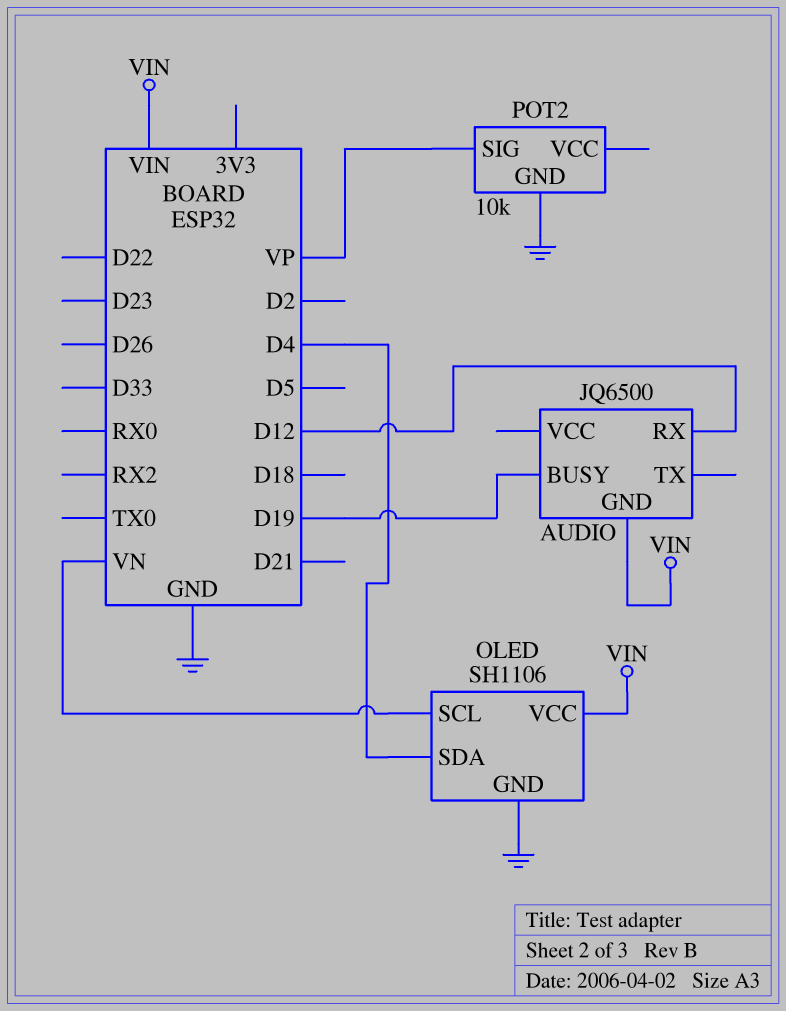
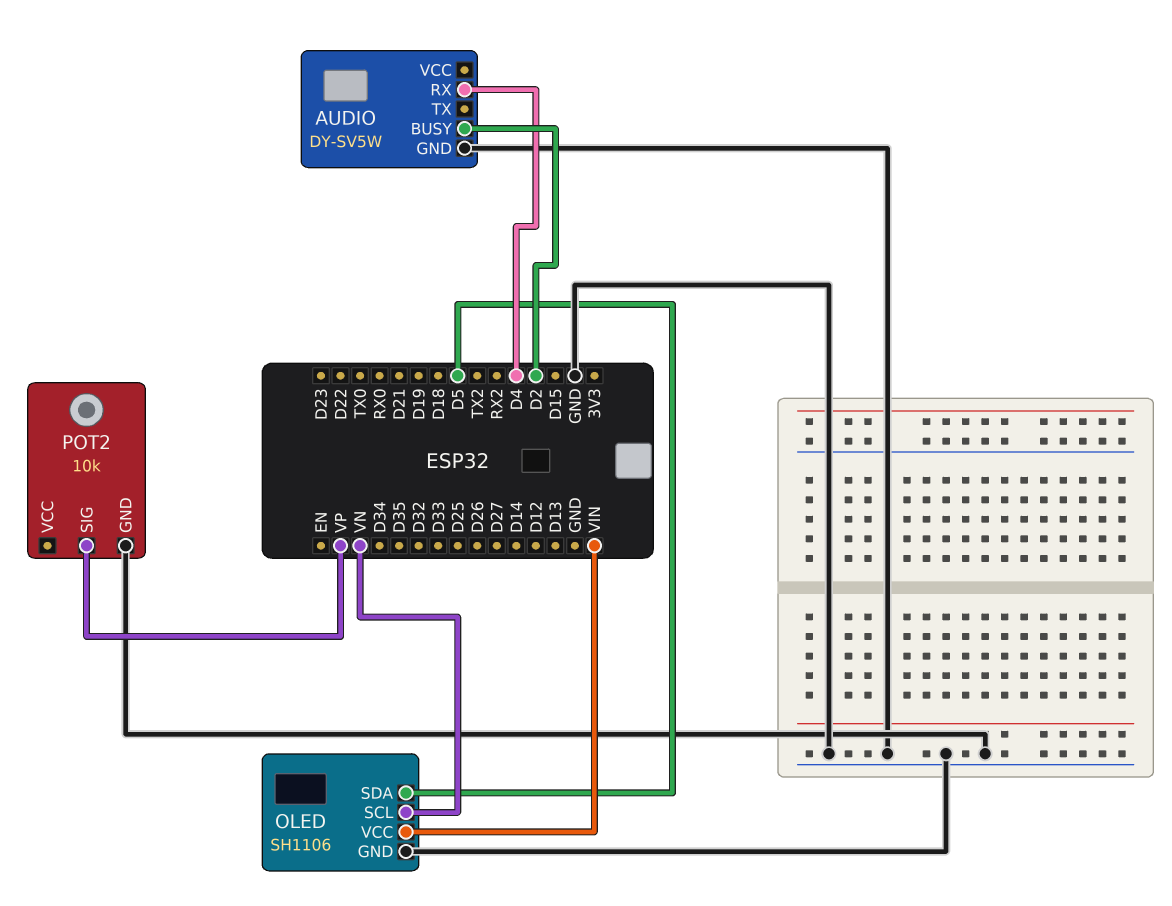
AUDIO: JQ6500 -> DY-SV5W
AUDIO pin BUSY: D19 -> D2
AUDIO pin GND: VIN -> GND
AUDIO pin RX: D12 -> D4
OLED pin SDA: D4 -> D5

